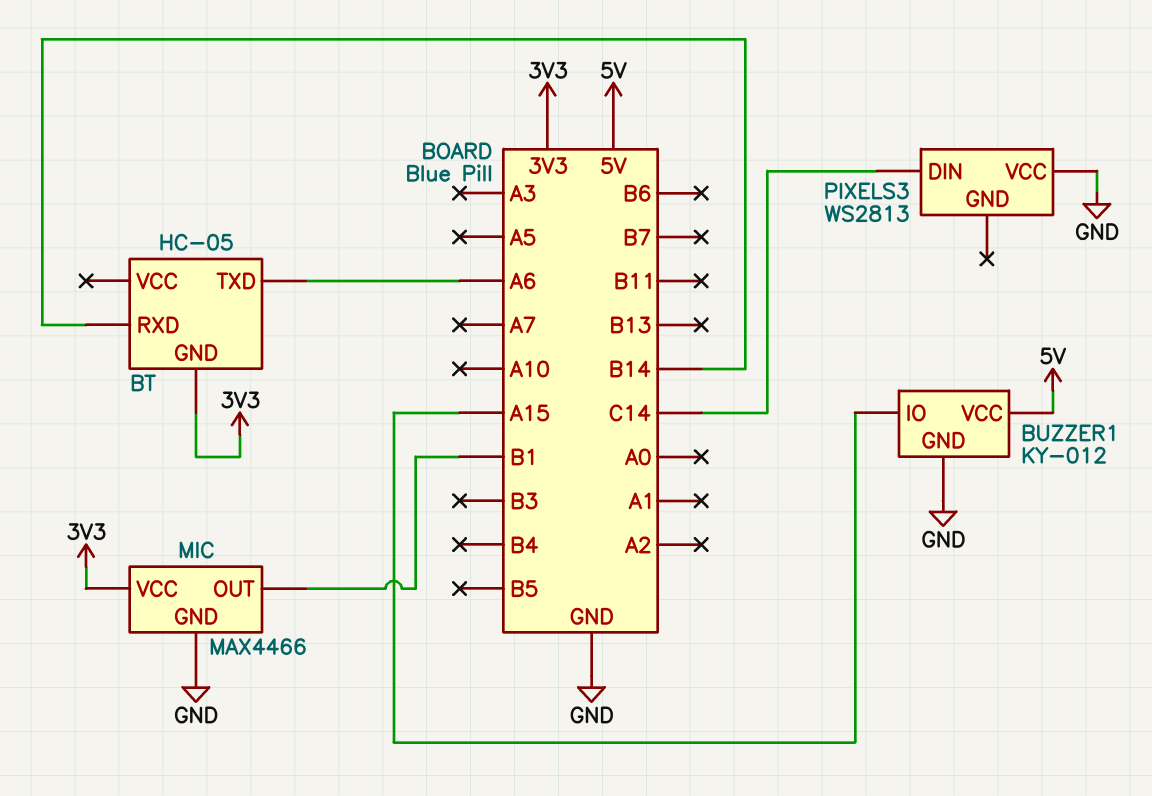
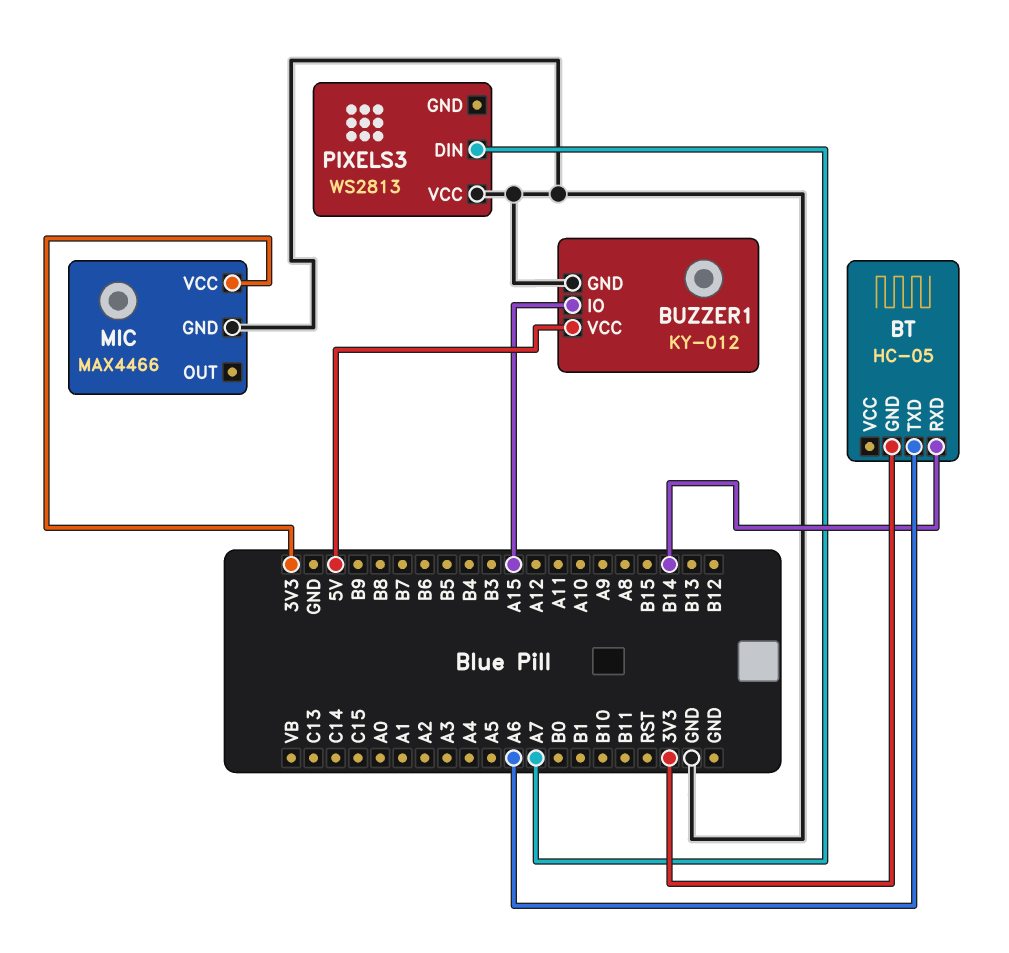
MIC pin OUT: B1 -> none
PIXELS3 pin DIN: C14 -> A7

